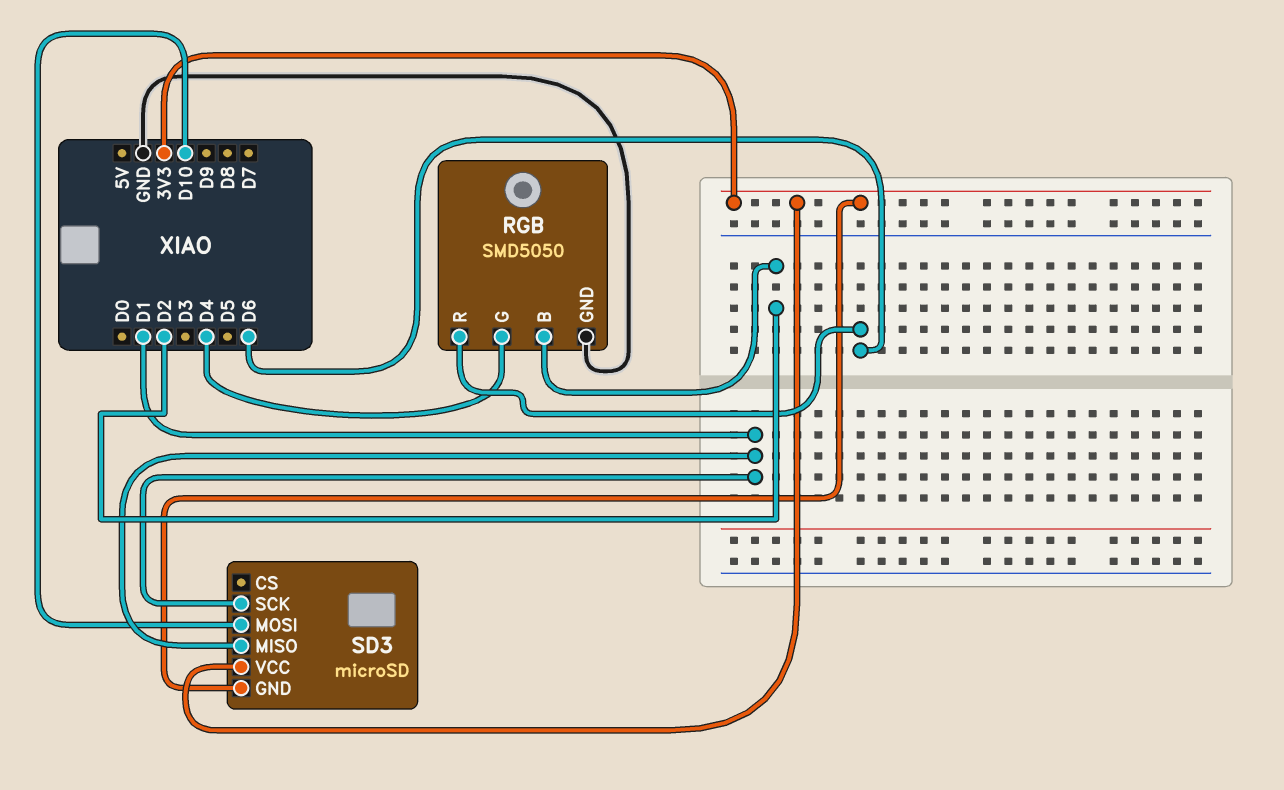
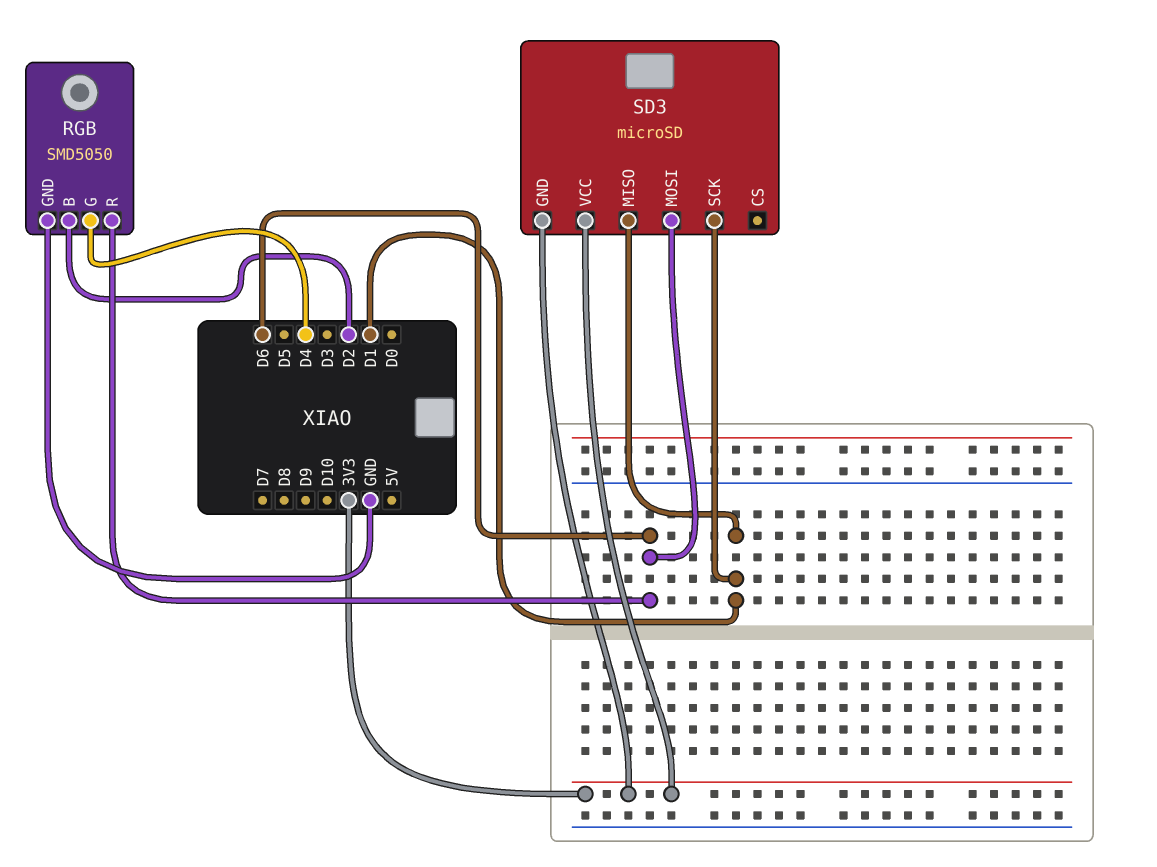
SD3 pin MOSI: D10 -> D6

